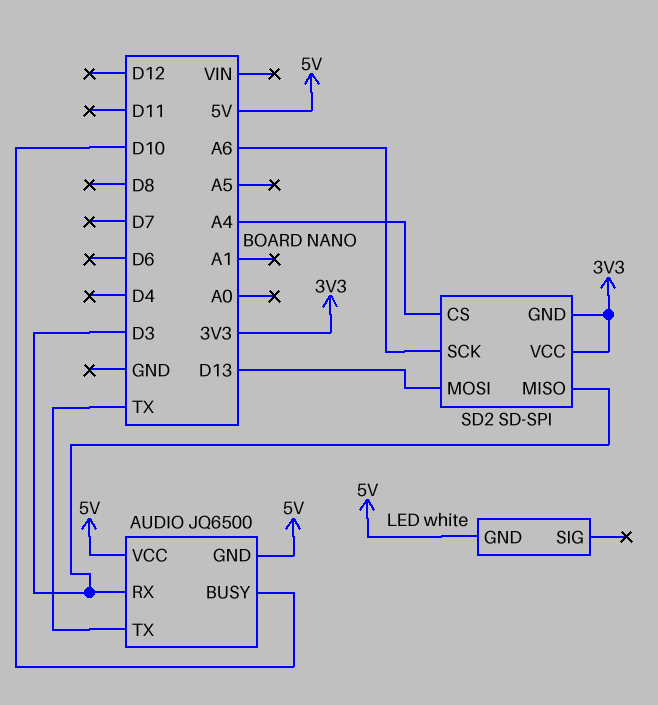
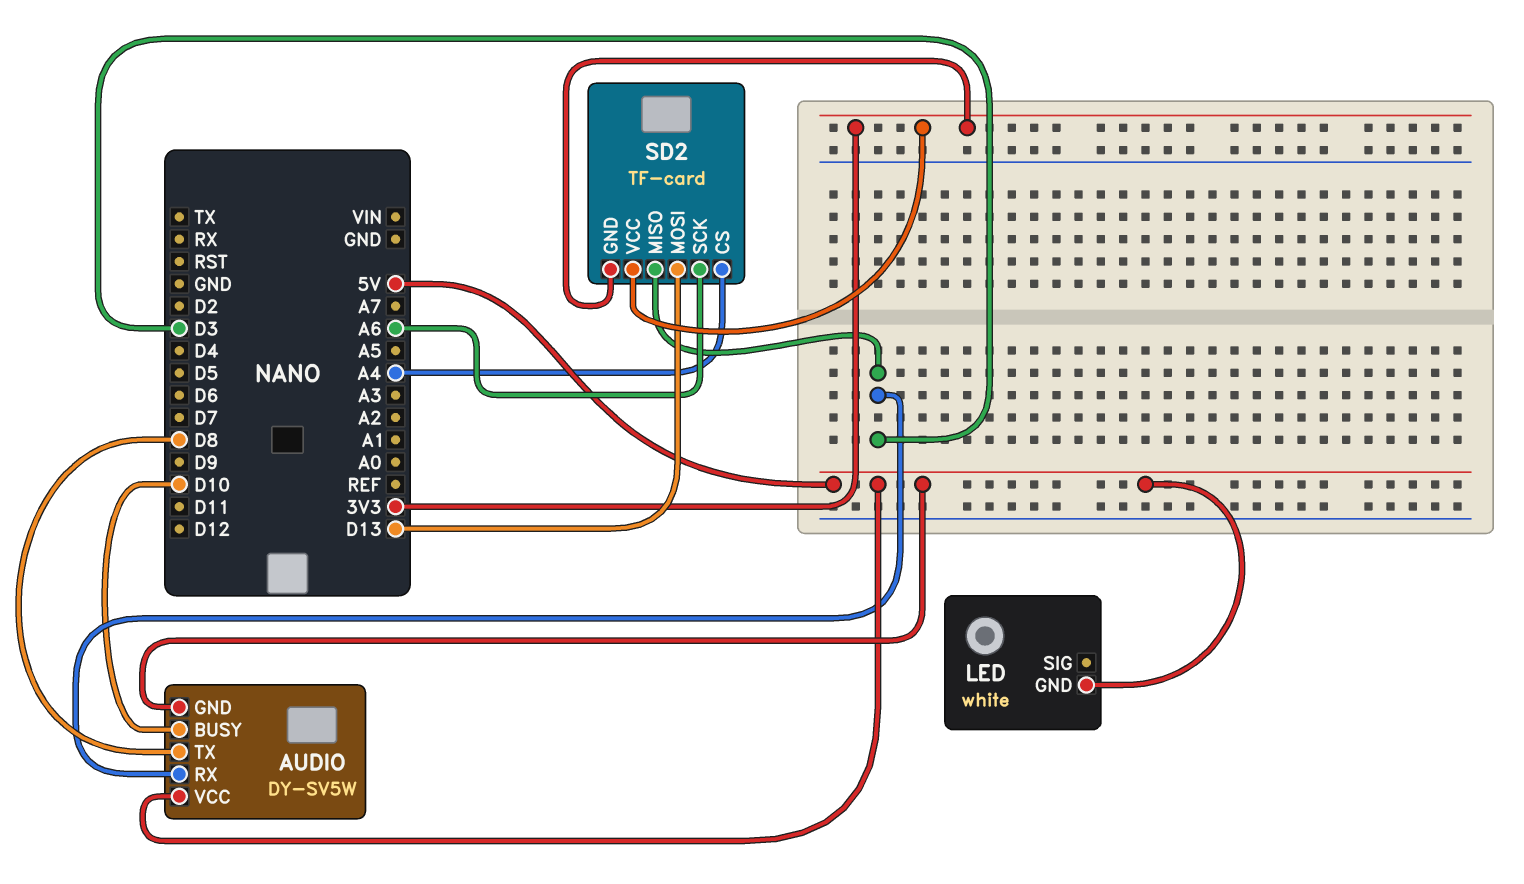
AUDIO: JQ6500 -> DY-SV5W
AUDIO pin TX: TX -> D8
SD2: SD-SPI -> TF-card

